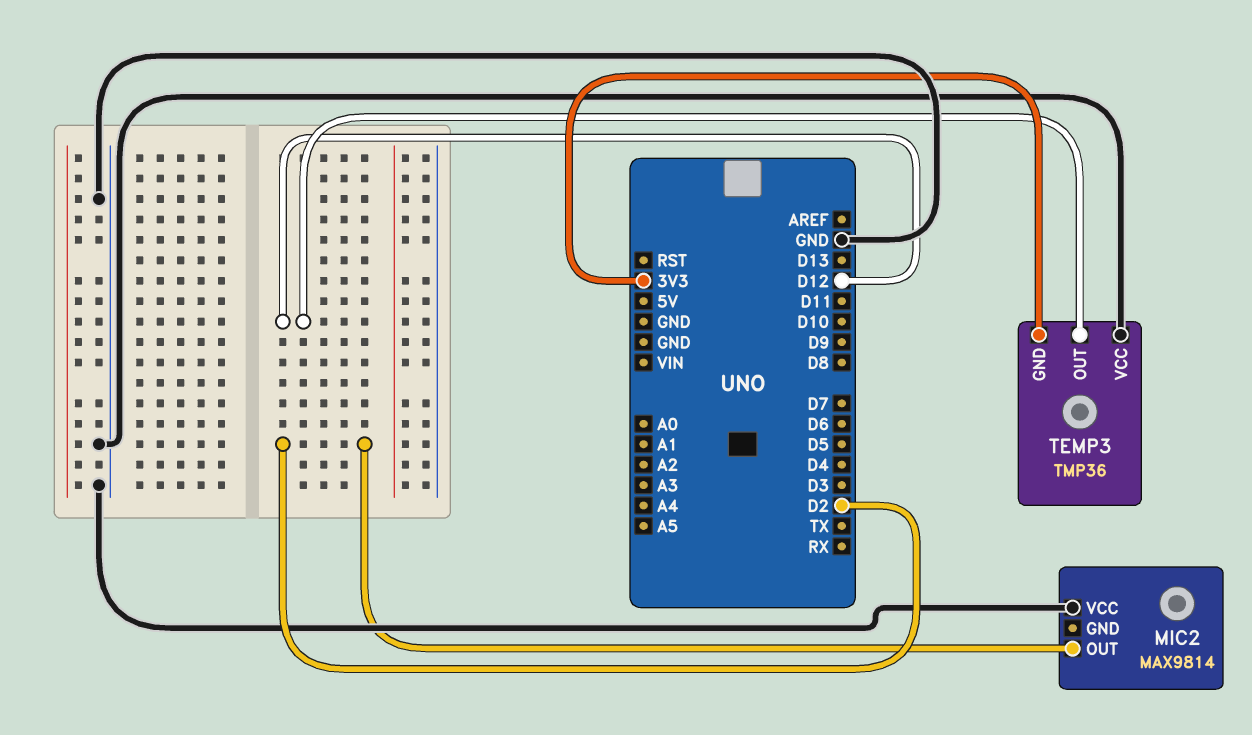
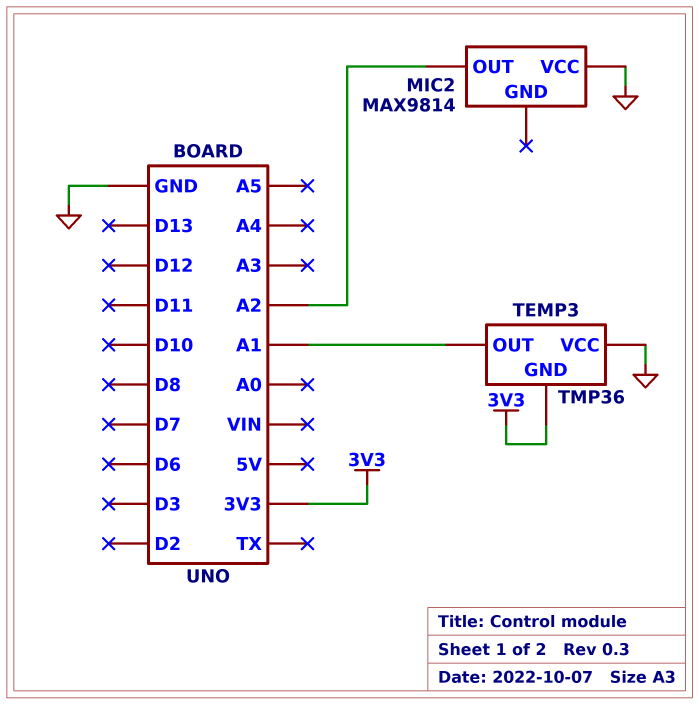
MIC2 pin OUT: D2 -> A2
TEMP3 pin OUT: D12 -> A1

